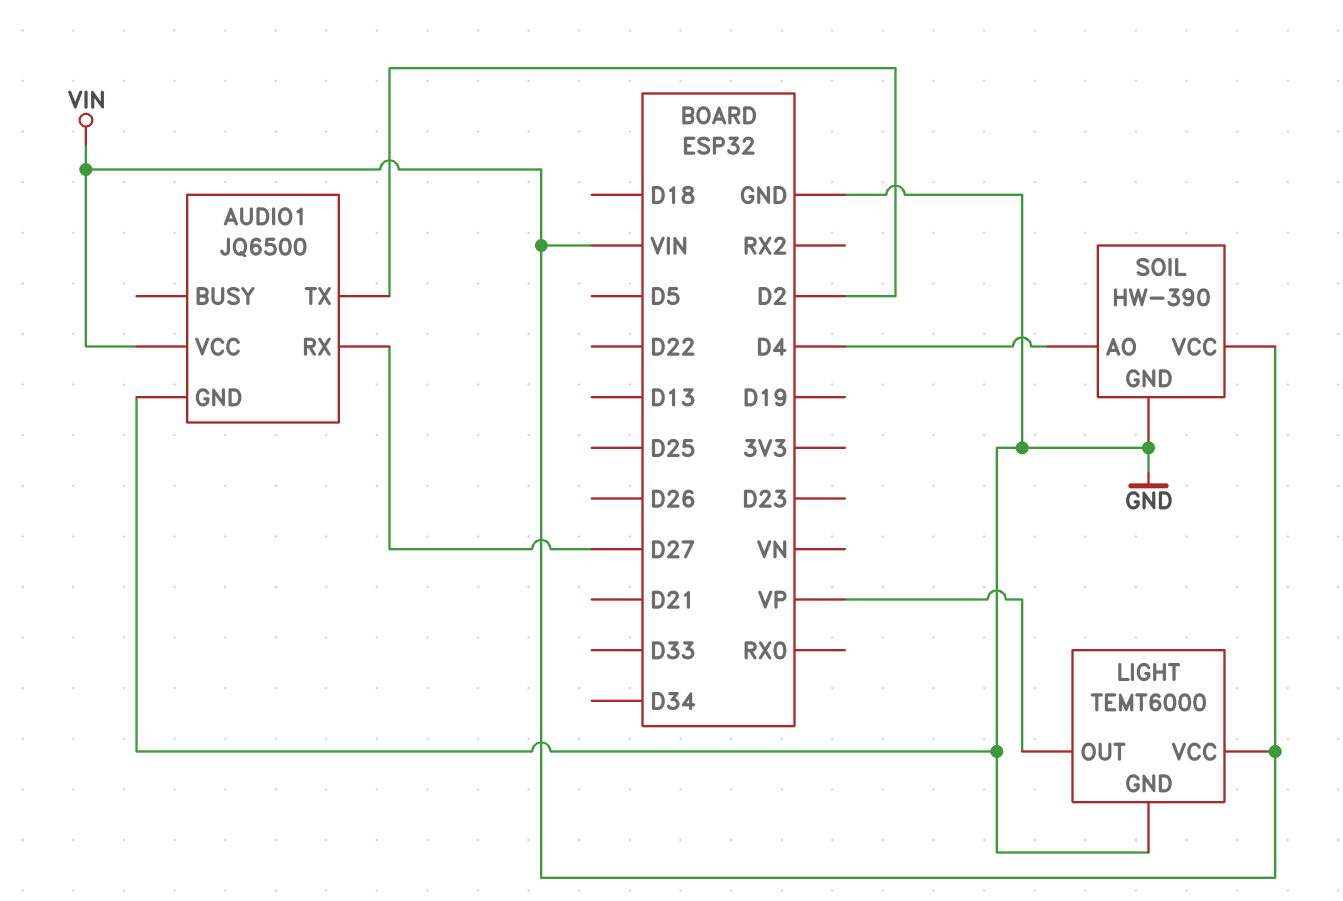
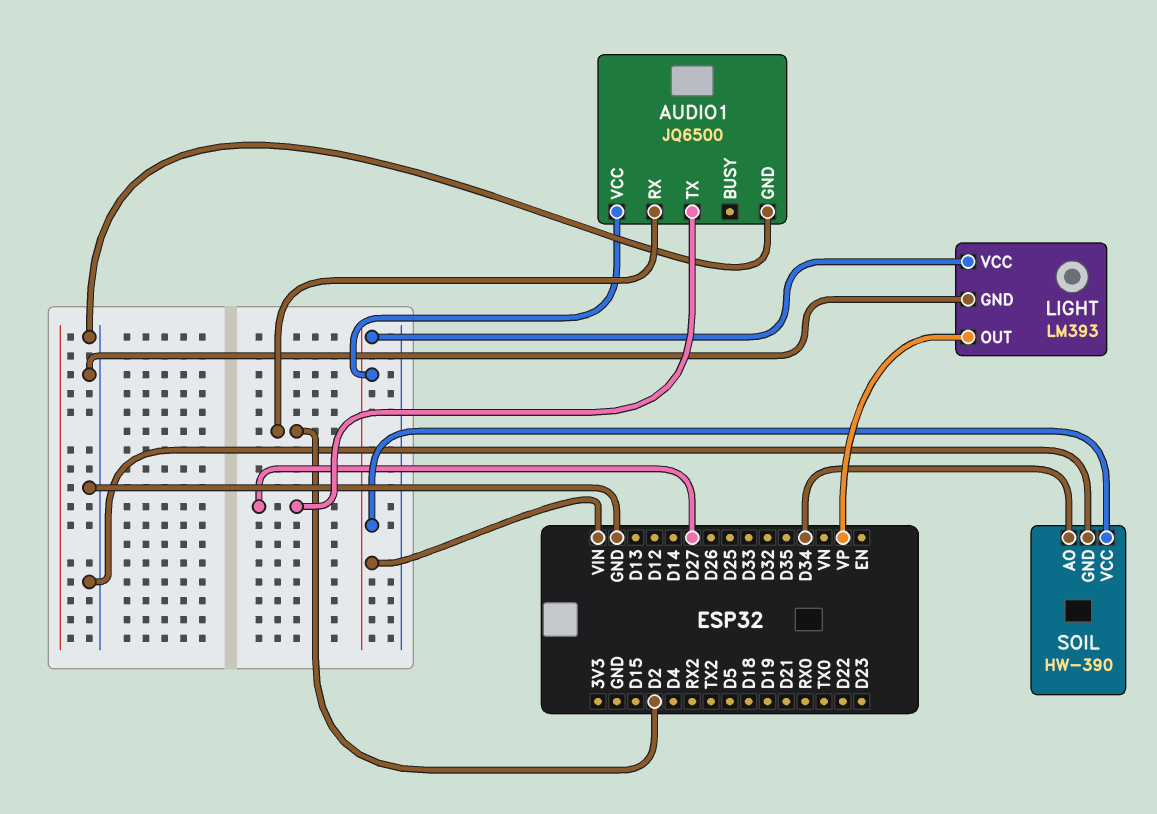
AUDIO1 pin RX: D27 -> D2
AUDIO1 pin TX: D2 -> D27
LIGHT: TEMT6000 -> LM393
SOIL pin AO: D4 -> D34

